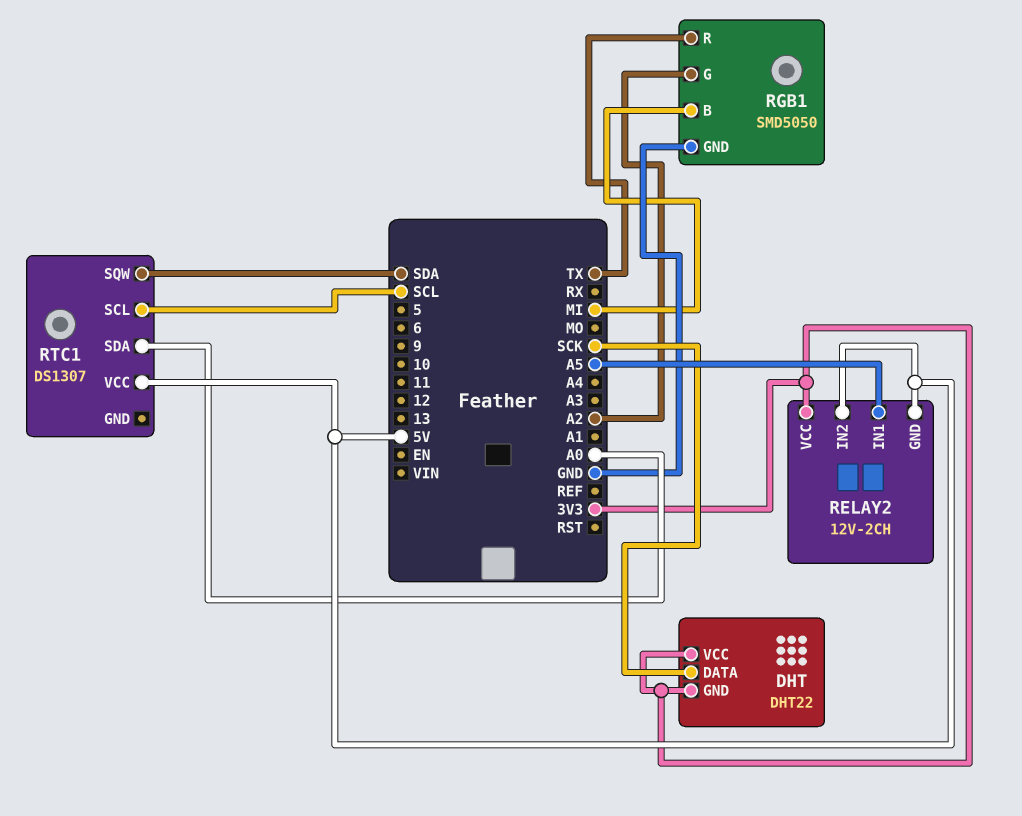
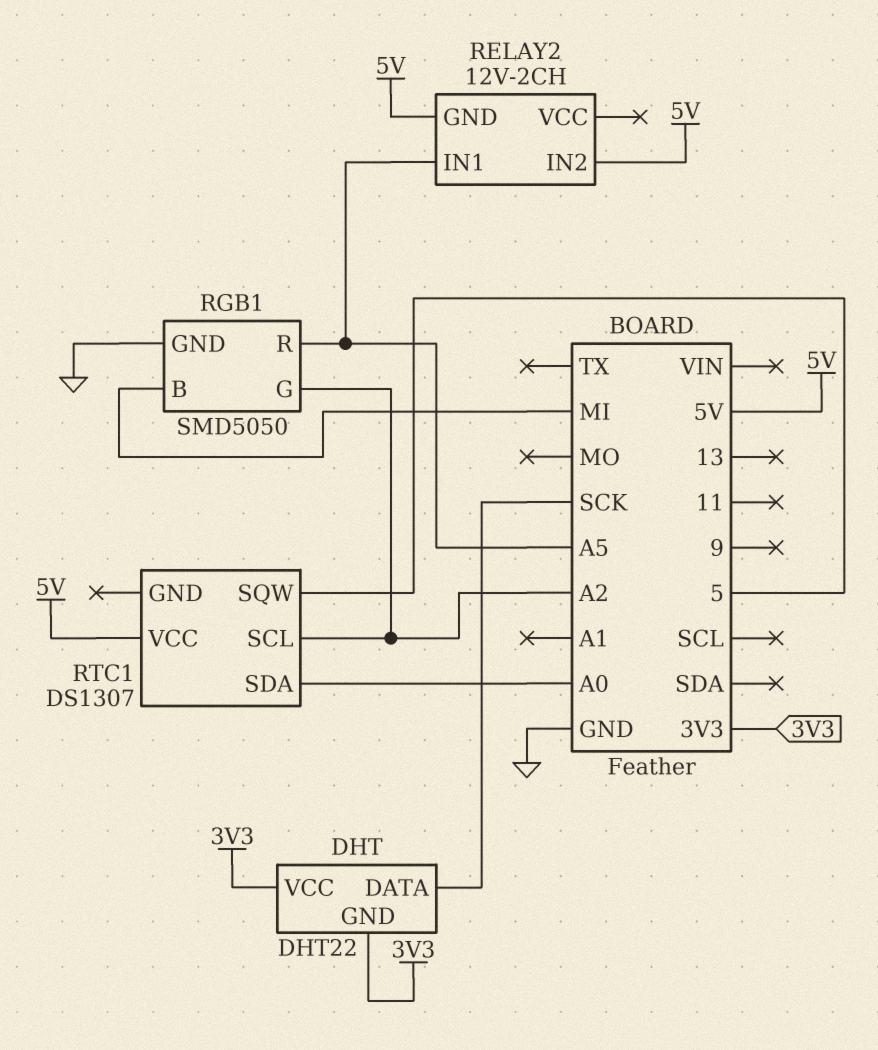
RELAY2 pin VCC: 3V3 -> none
RGB1 pin R: TX -> A5
RTC1 pin SCL: SCL -> A2
RTC1 pin SQW: SDA -> 5

